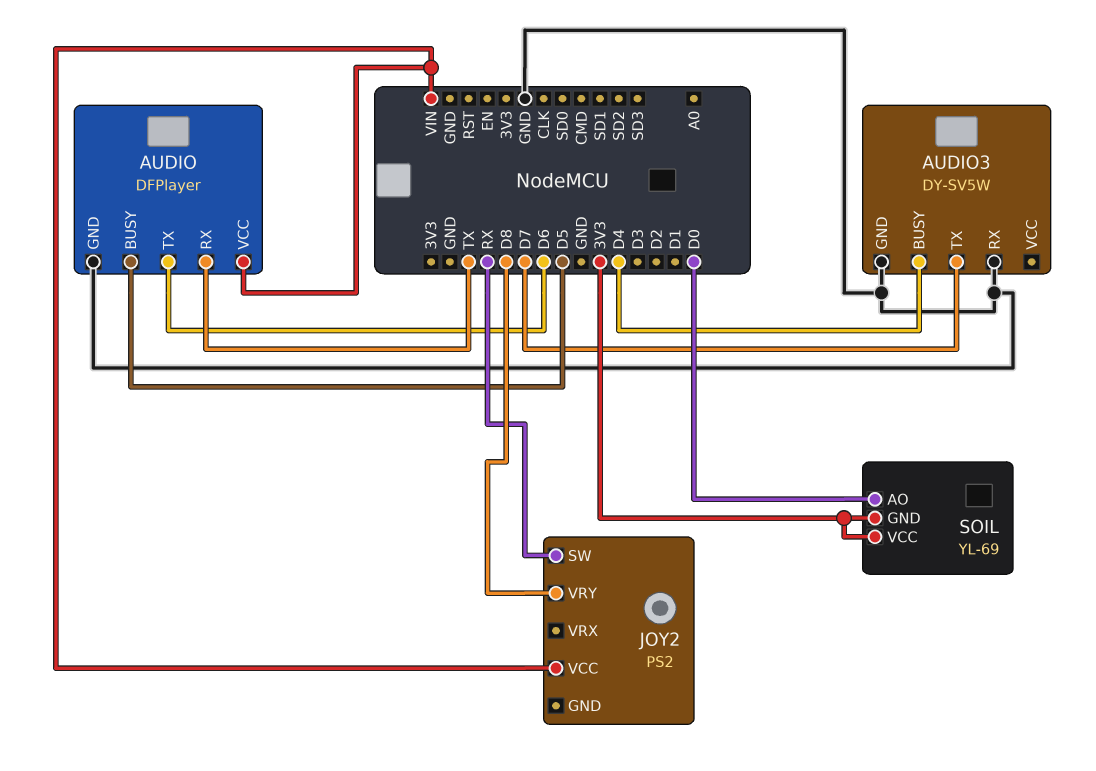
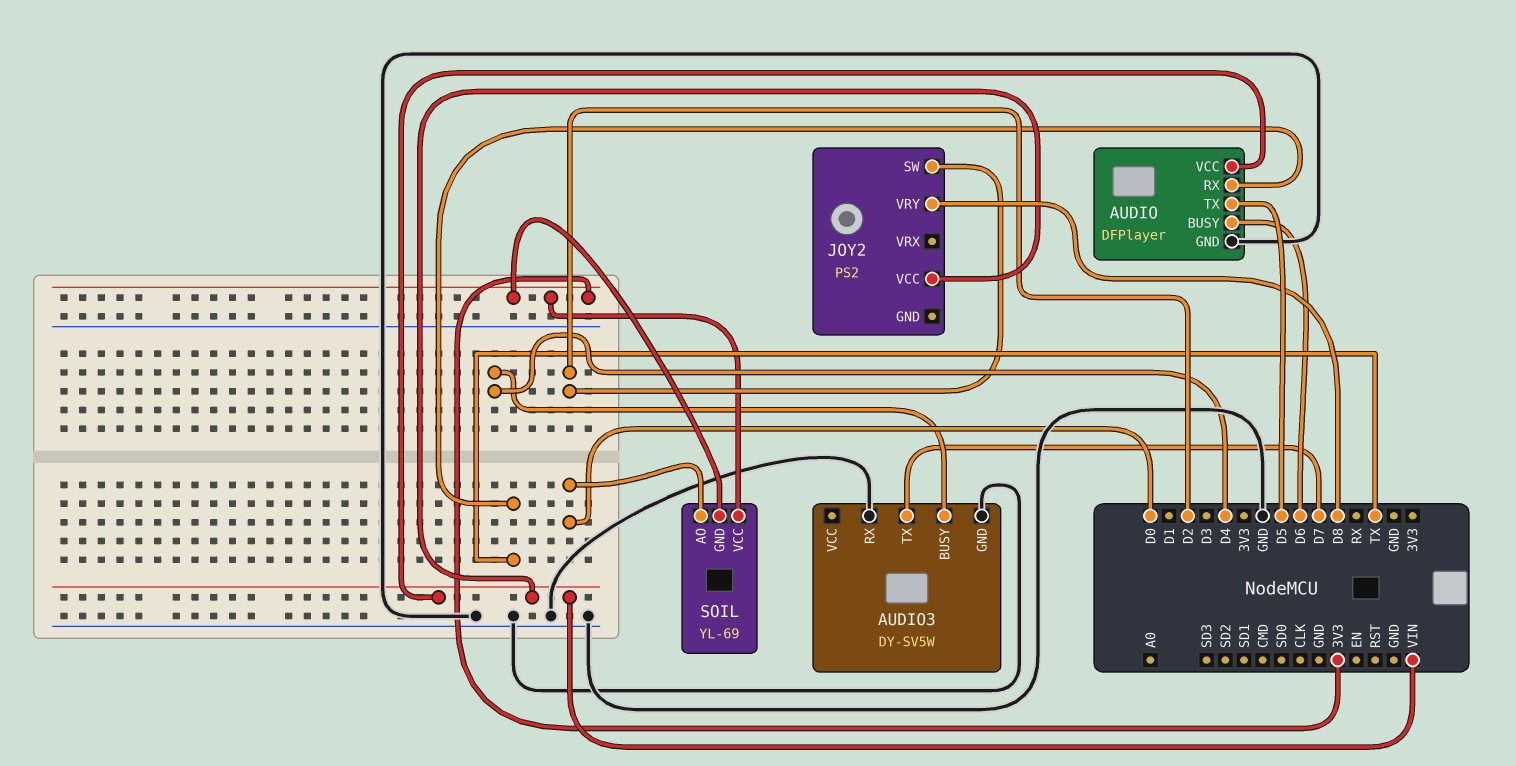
AUDIO pin BUSY: D5 -> D6
AUDIO pin TX: D6 -> D5
JOY2 pin SW: RX -> D2

